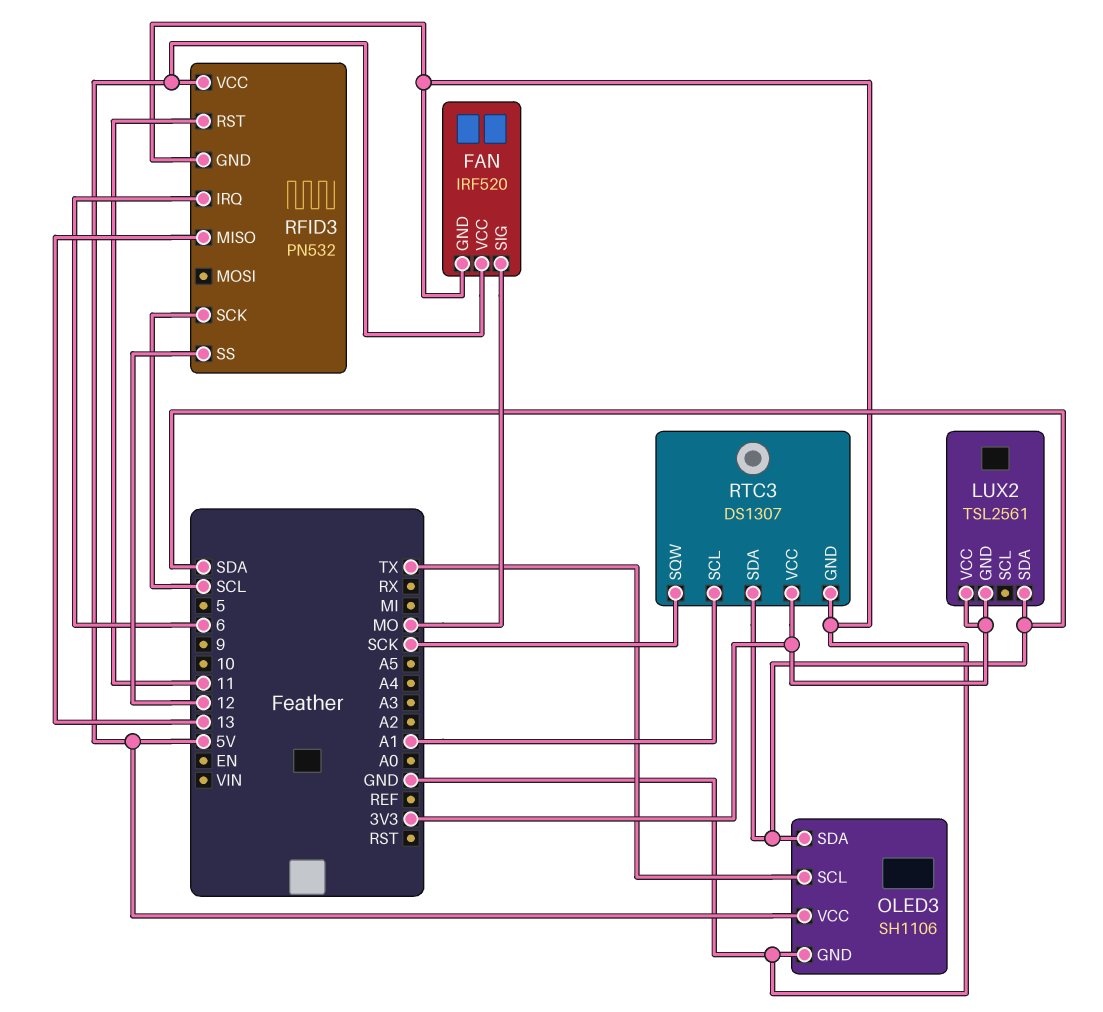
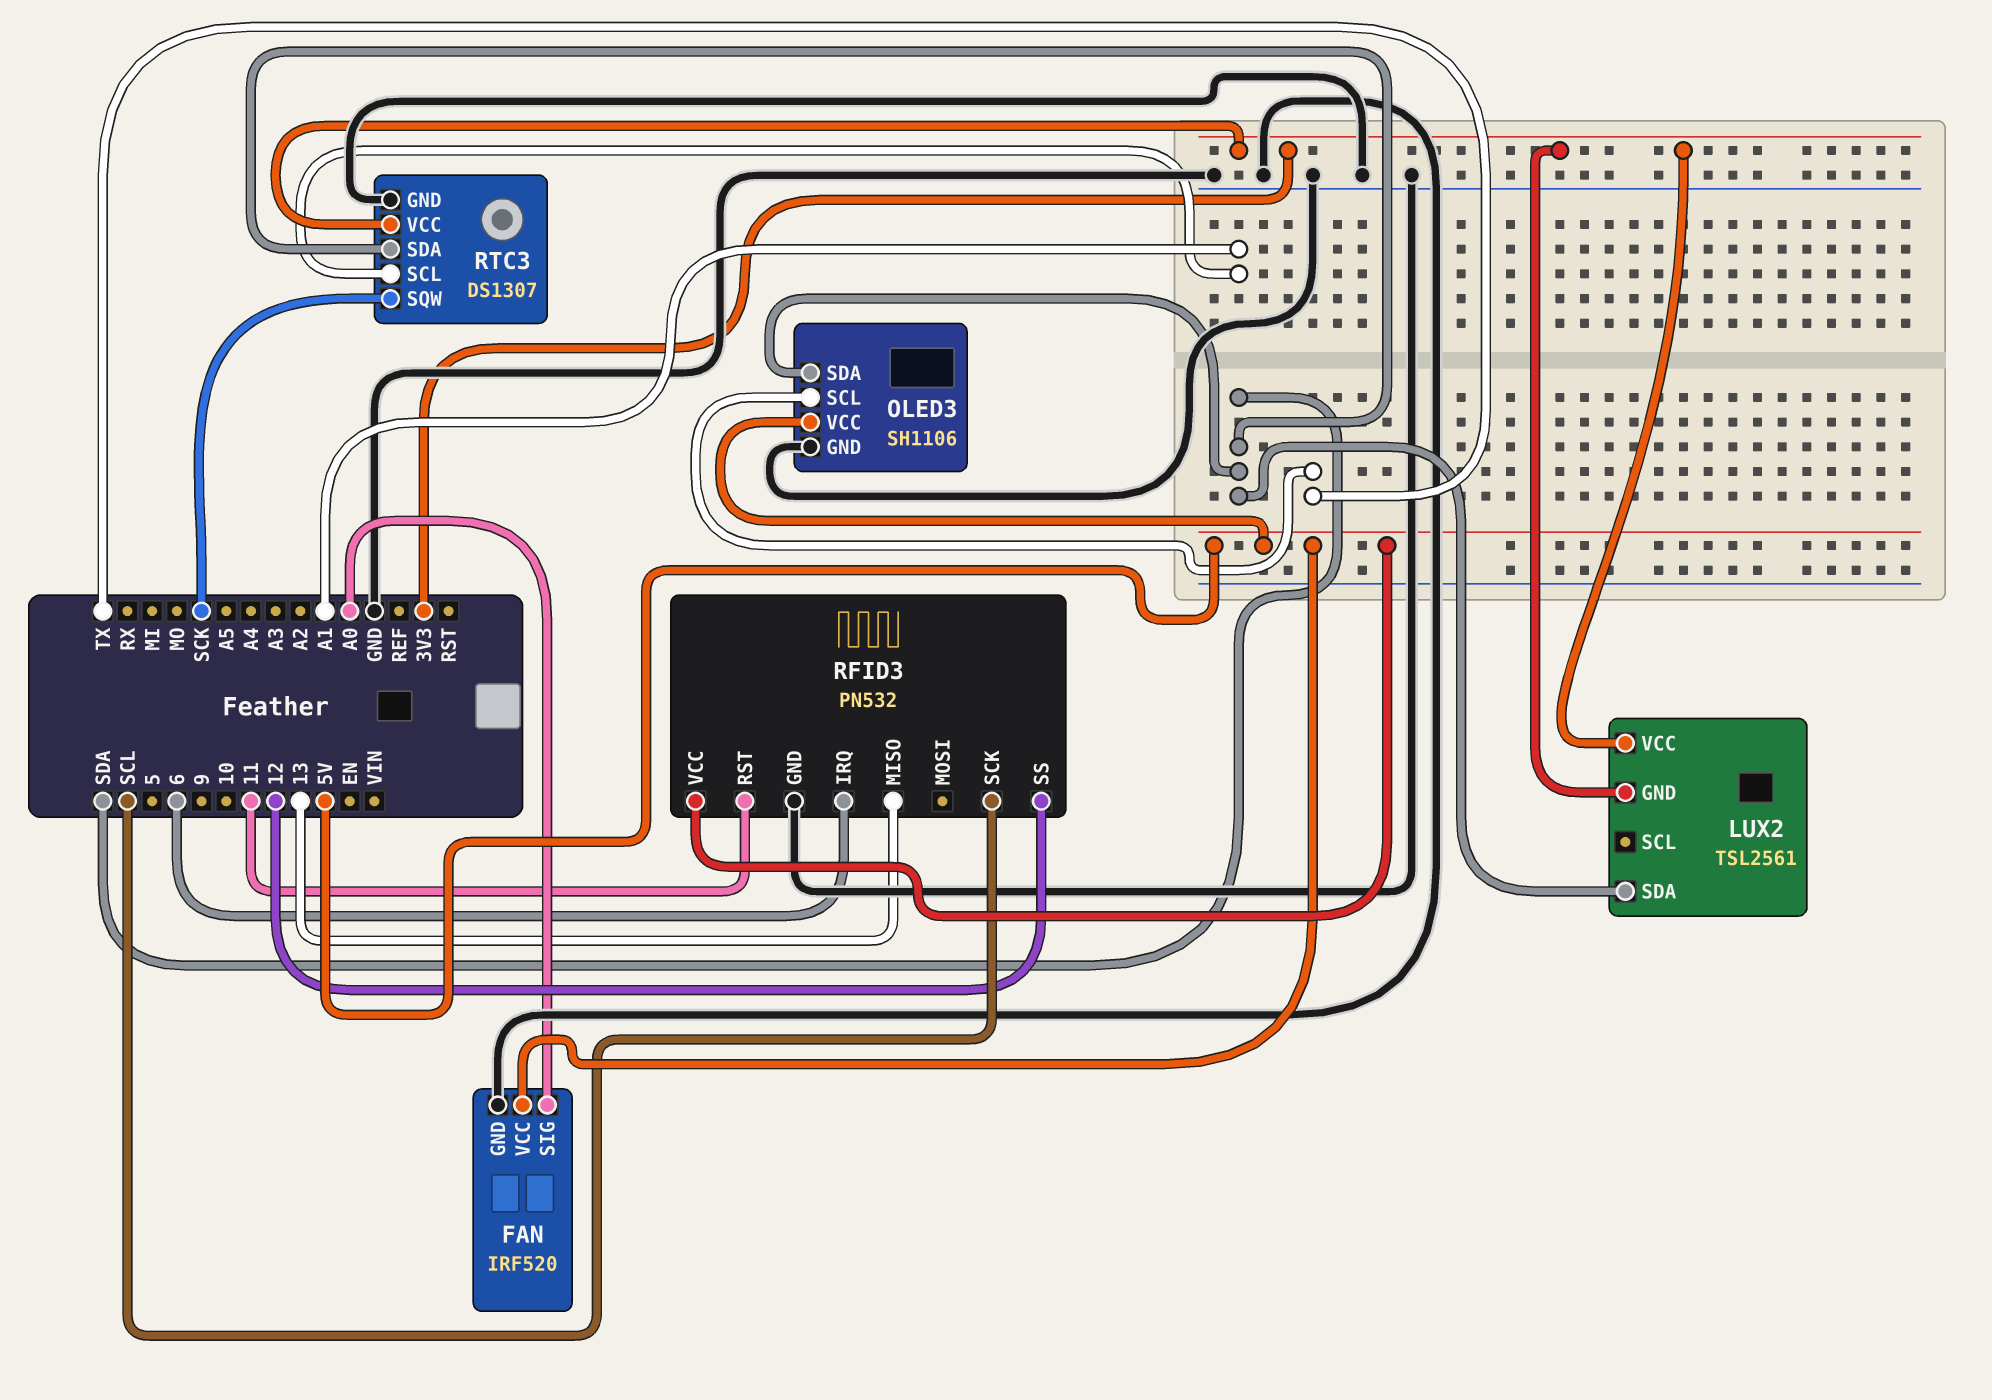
FAN pin SIG: MO -> A0

